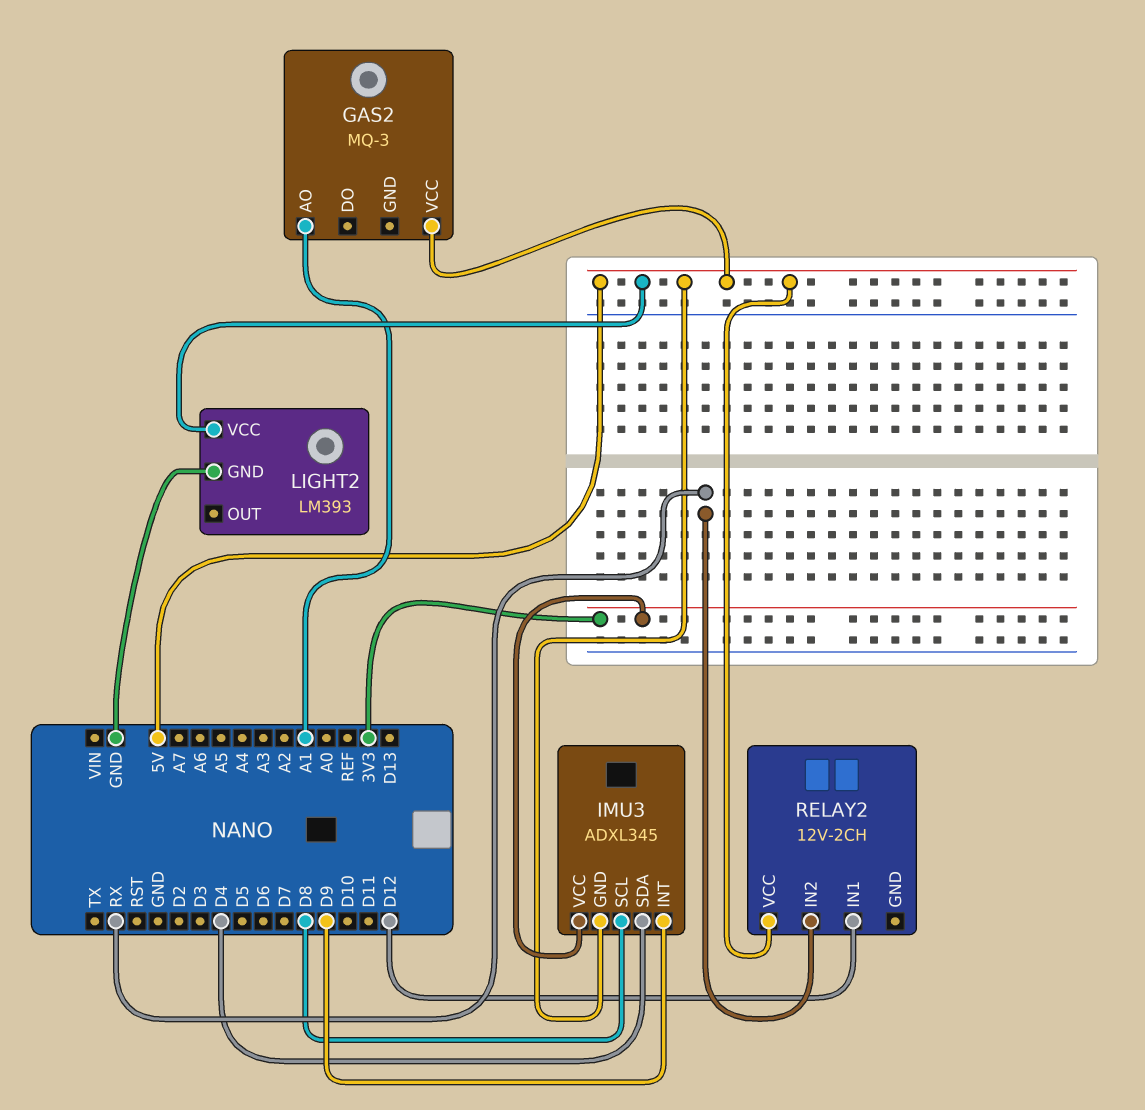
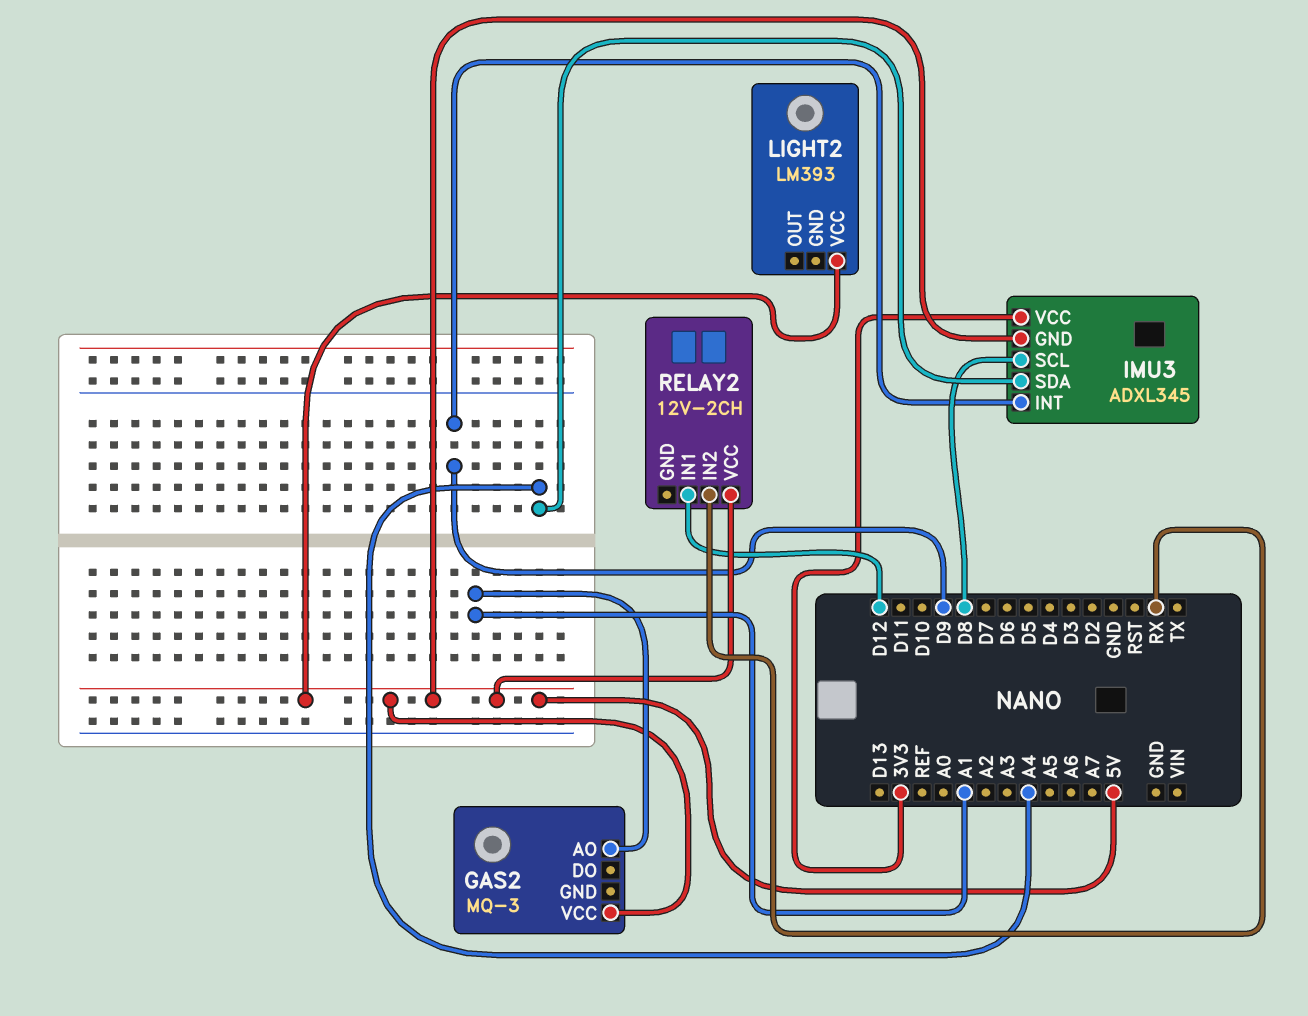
IMU3 pin SDA: D4 -> A4
LIGHT2 pin GND: GND -> none

